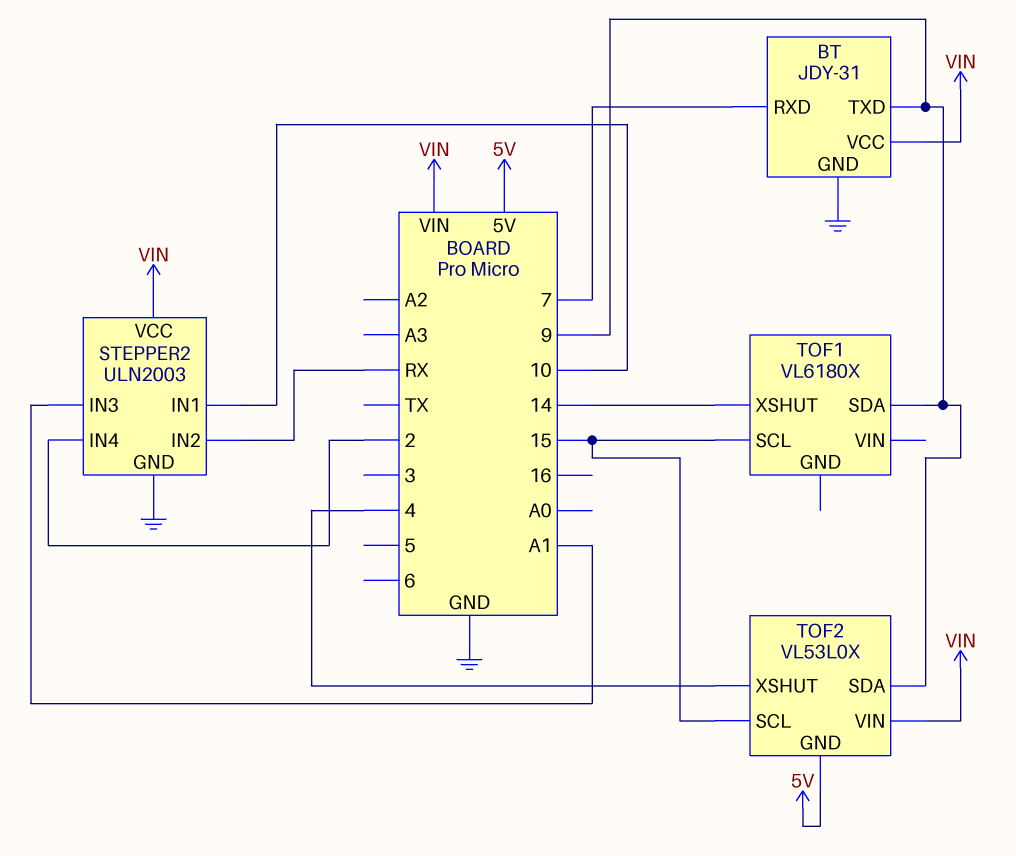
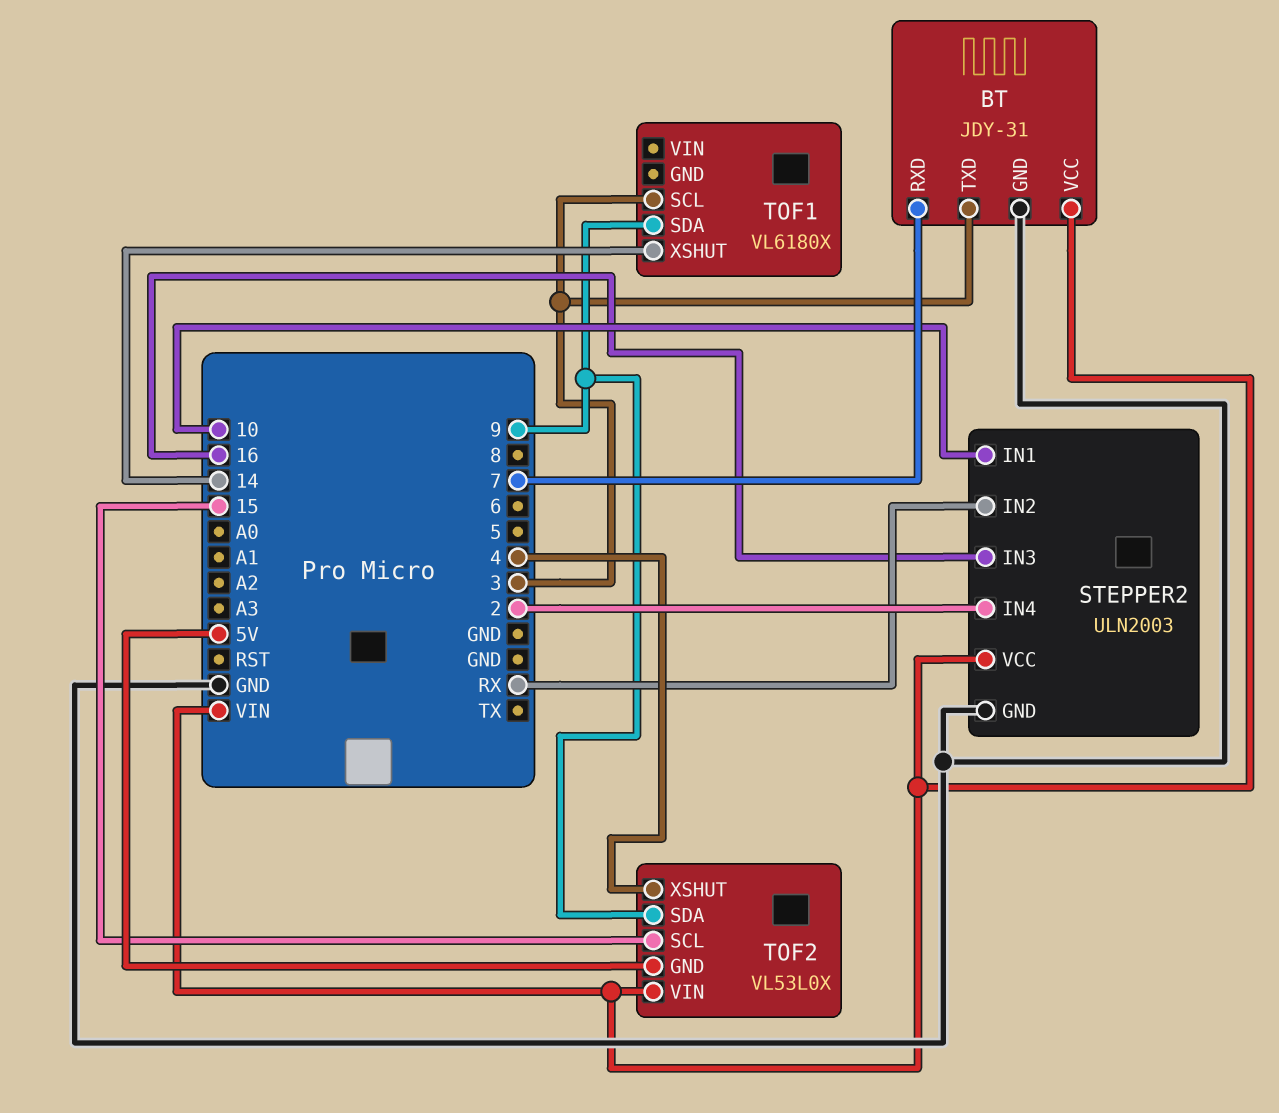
BT pin TXD: 9 -> 3
STEPPER2 pin IN3: A1 -> 16
TOF1 pin SCL: 15 -> 3

